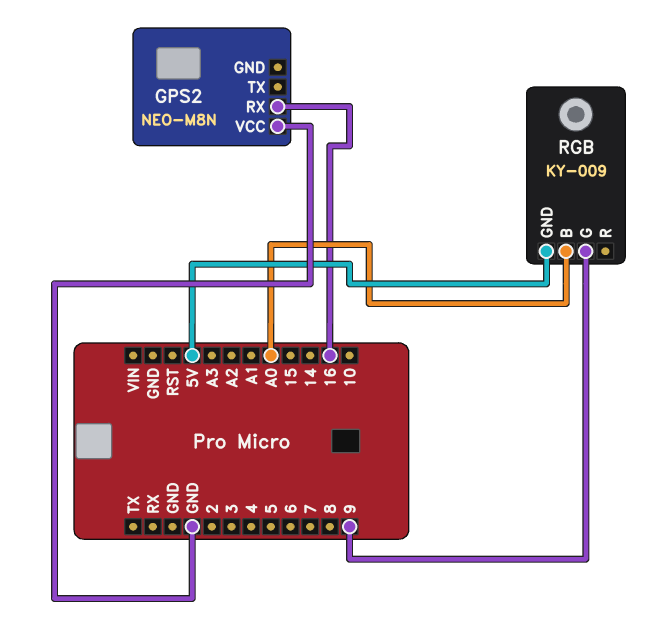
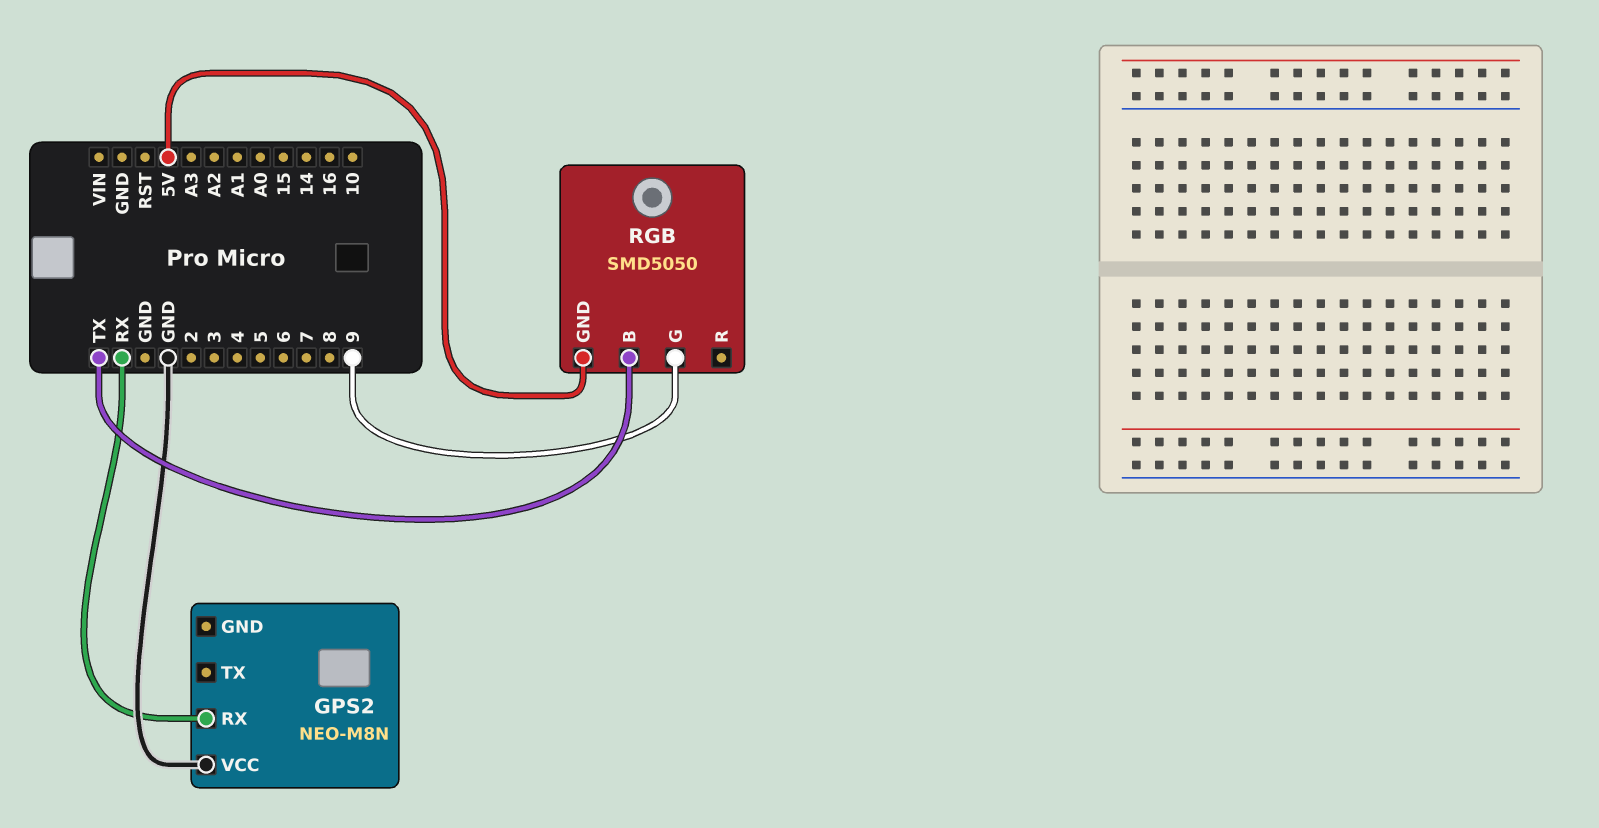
GPS2 pin RX: 16 -> RX
RGB: KY-009 -> SMD5050
RGB pin B: A0 -> TX

